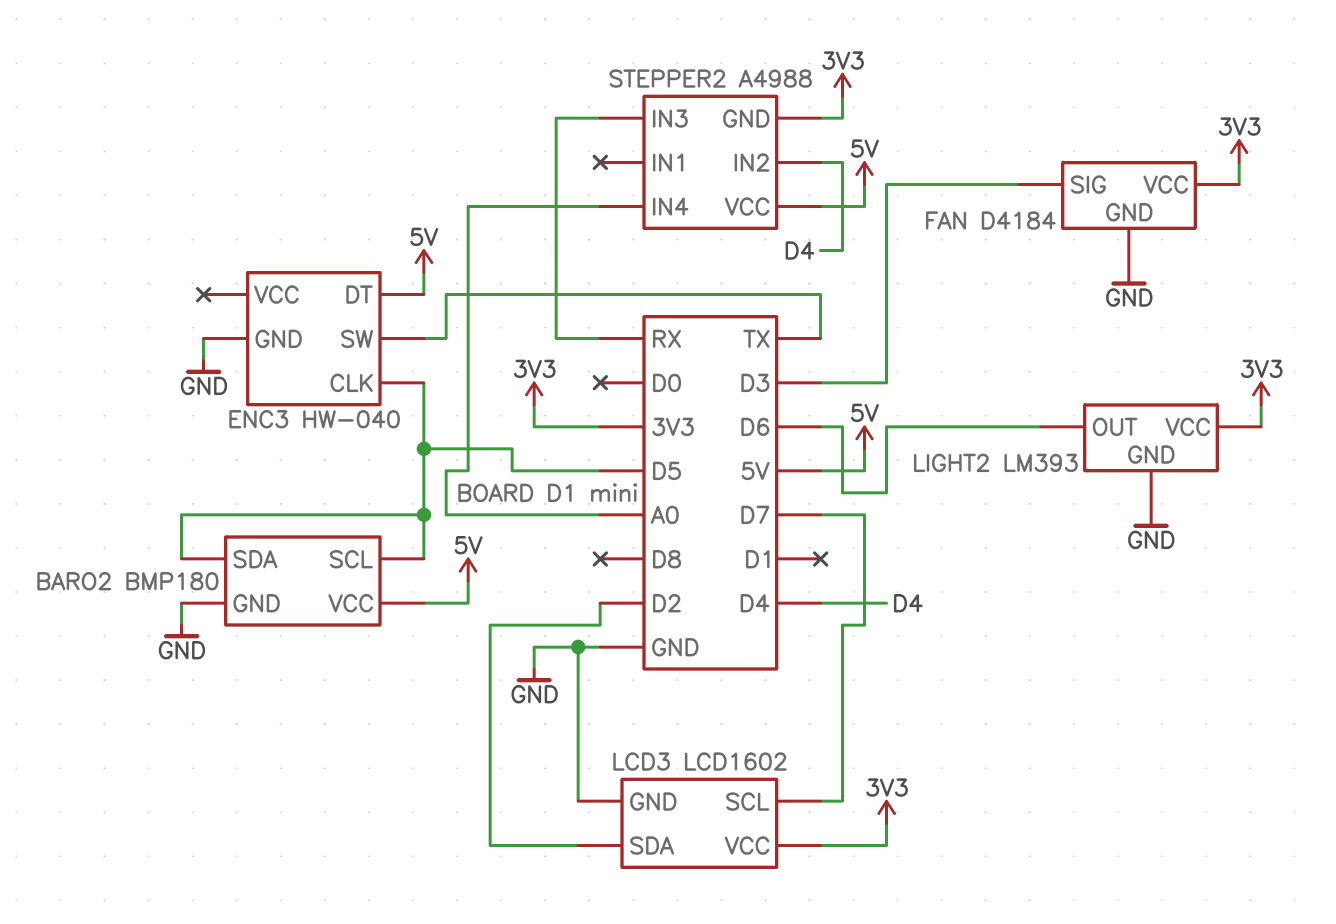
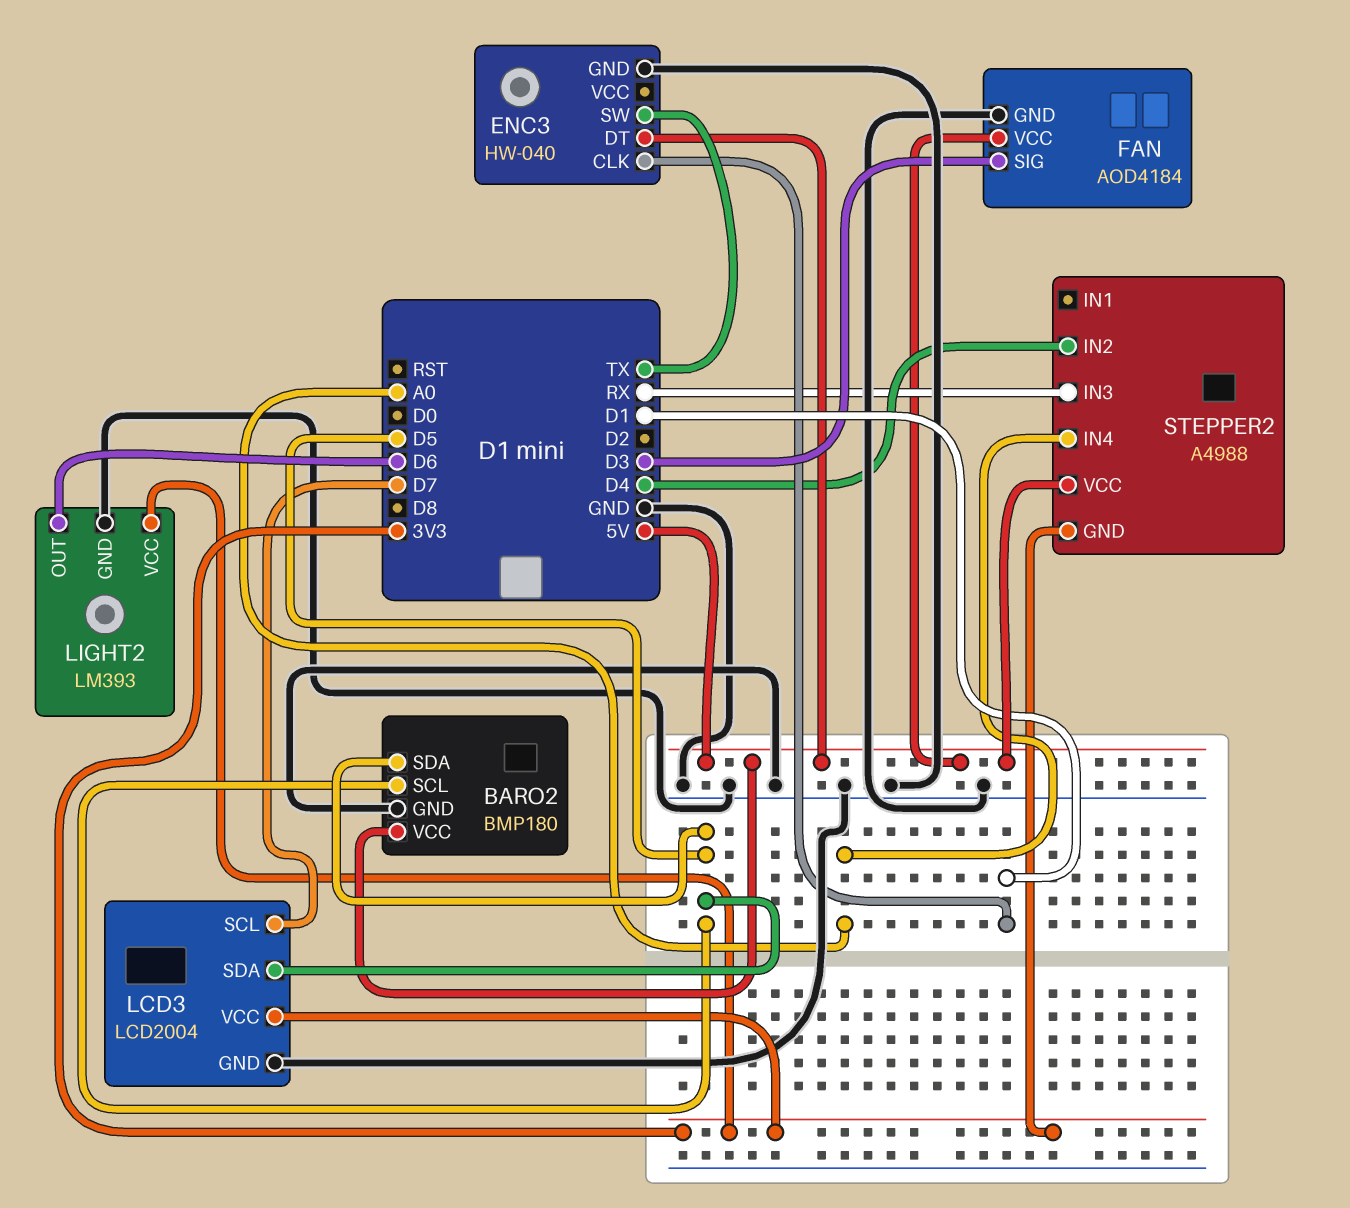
ENC3 pin CLK: D5 -> D1
FAN: D4184 -> AOD4184
FAN pin VCC: 3V3 -> 5V
LCD3: LCD1602 -> LCD2004
LCD3 pin SDA: D2 -> D5

